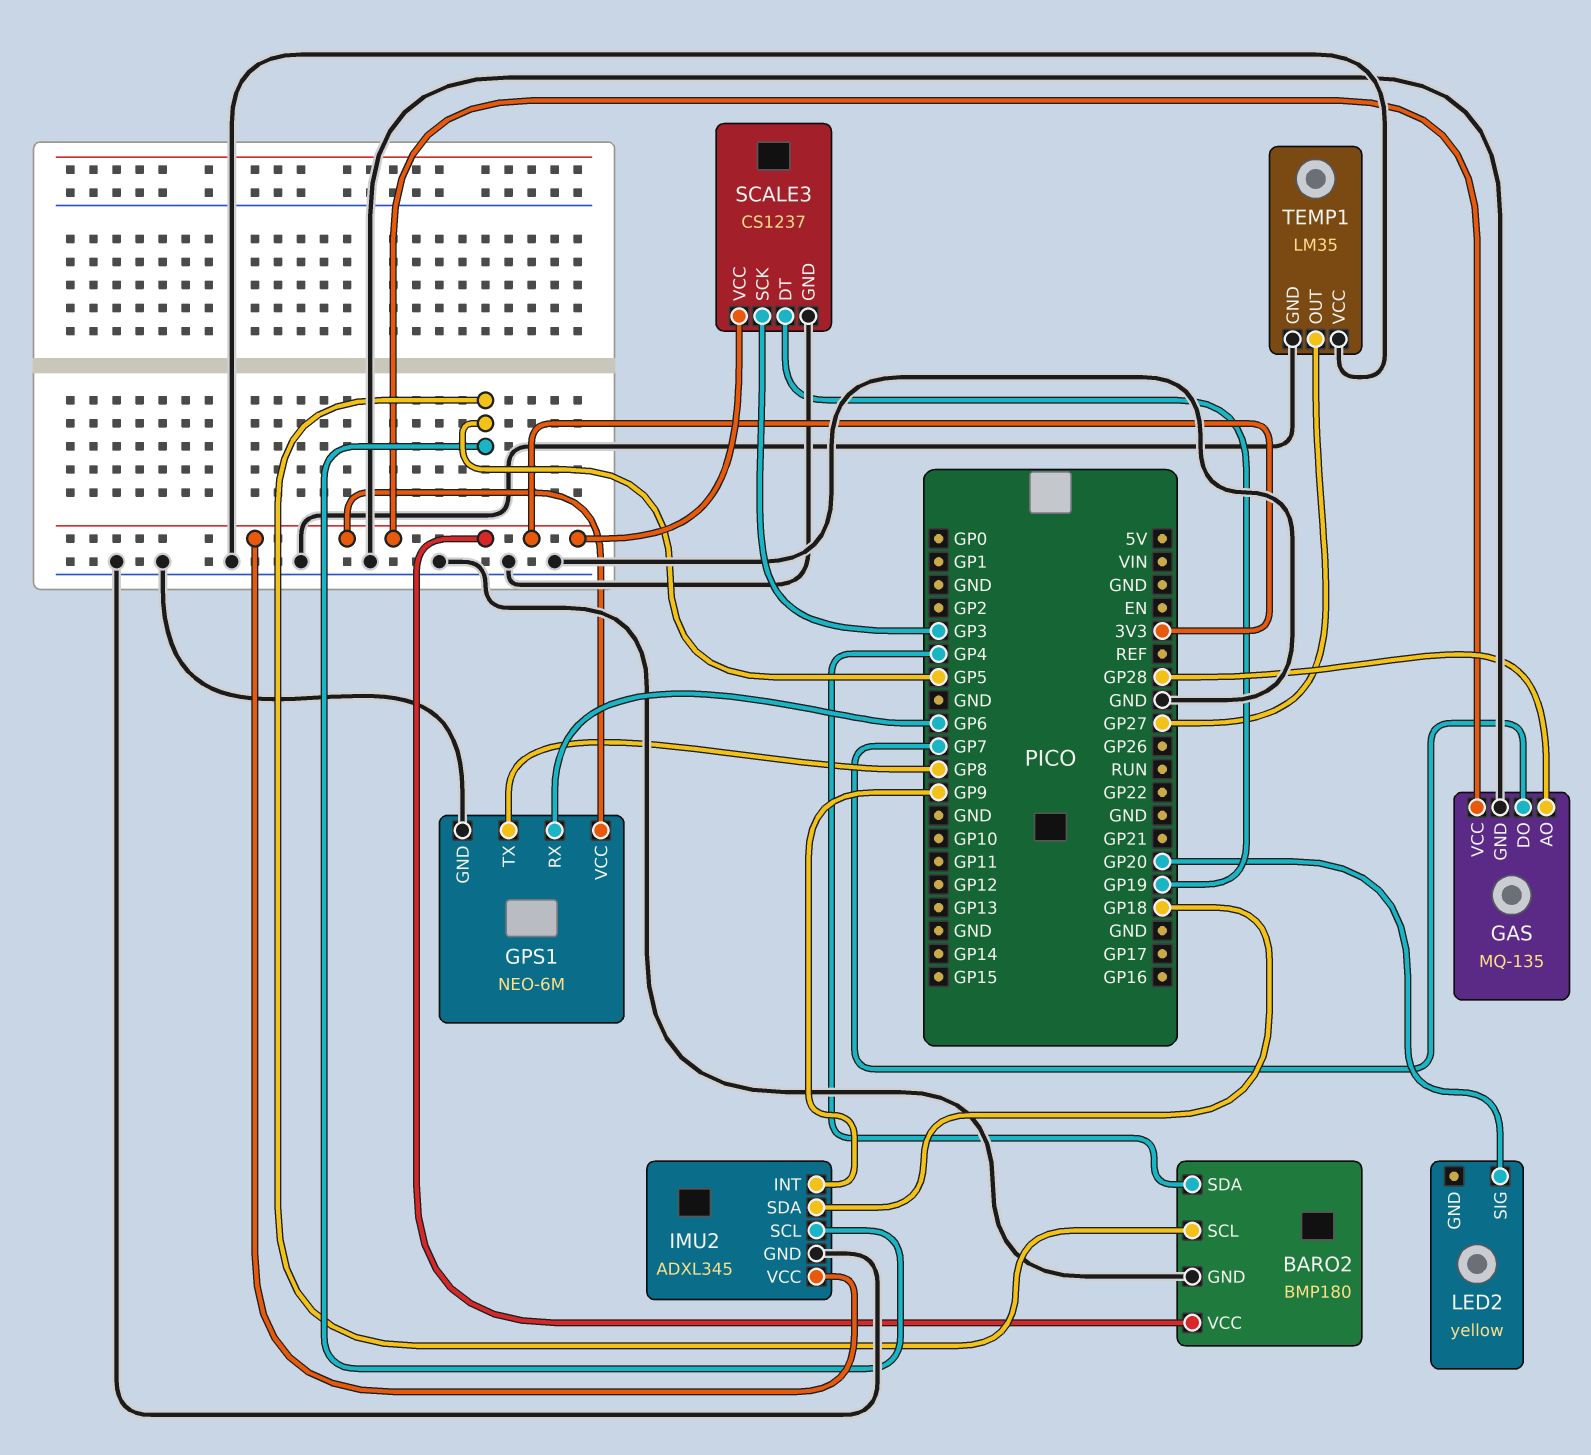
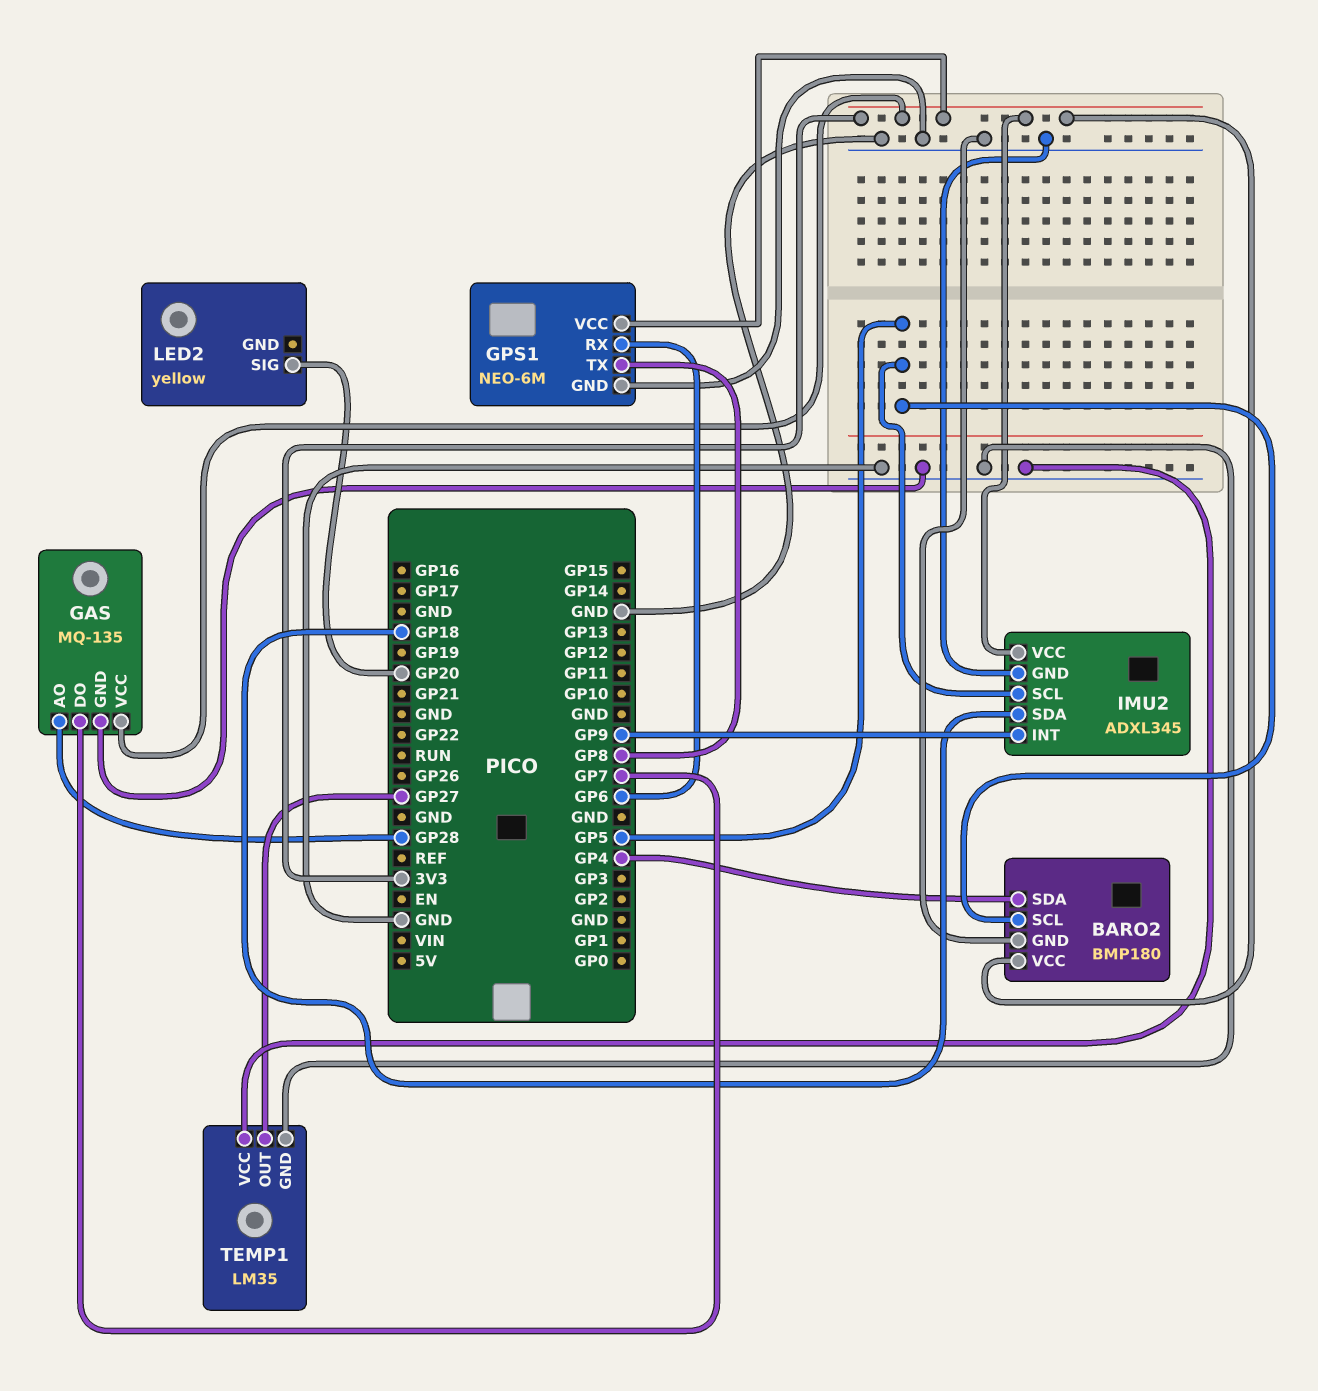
SCALE3: CS1237 -> none
SCALE3 pin DT: GP19 -> none
SCALE3 pin GND: GND -> none
SCALE3 pin SCK: GP3 -> none
SCALE3 pin VCC: 3V3 -> none

